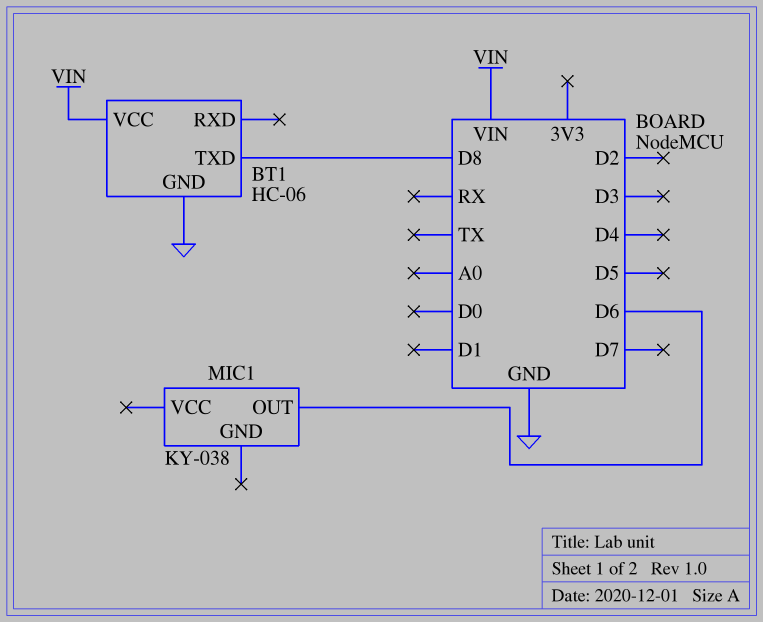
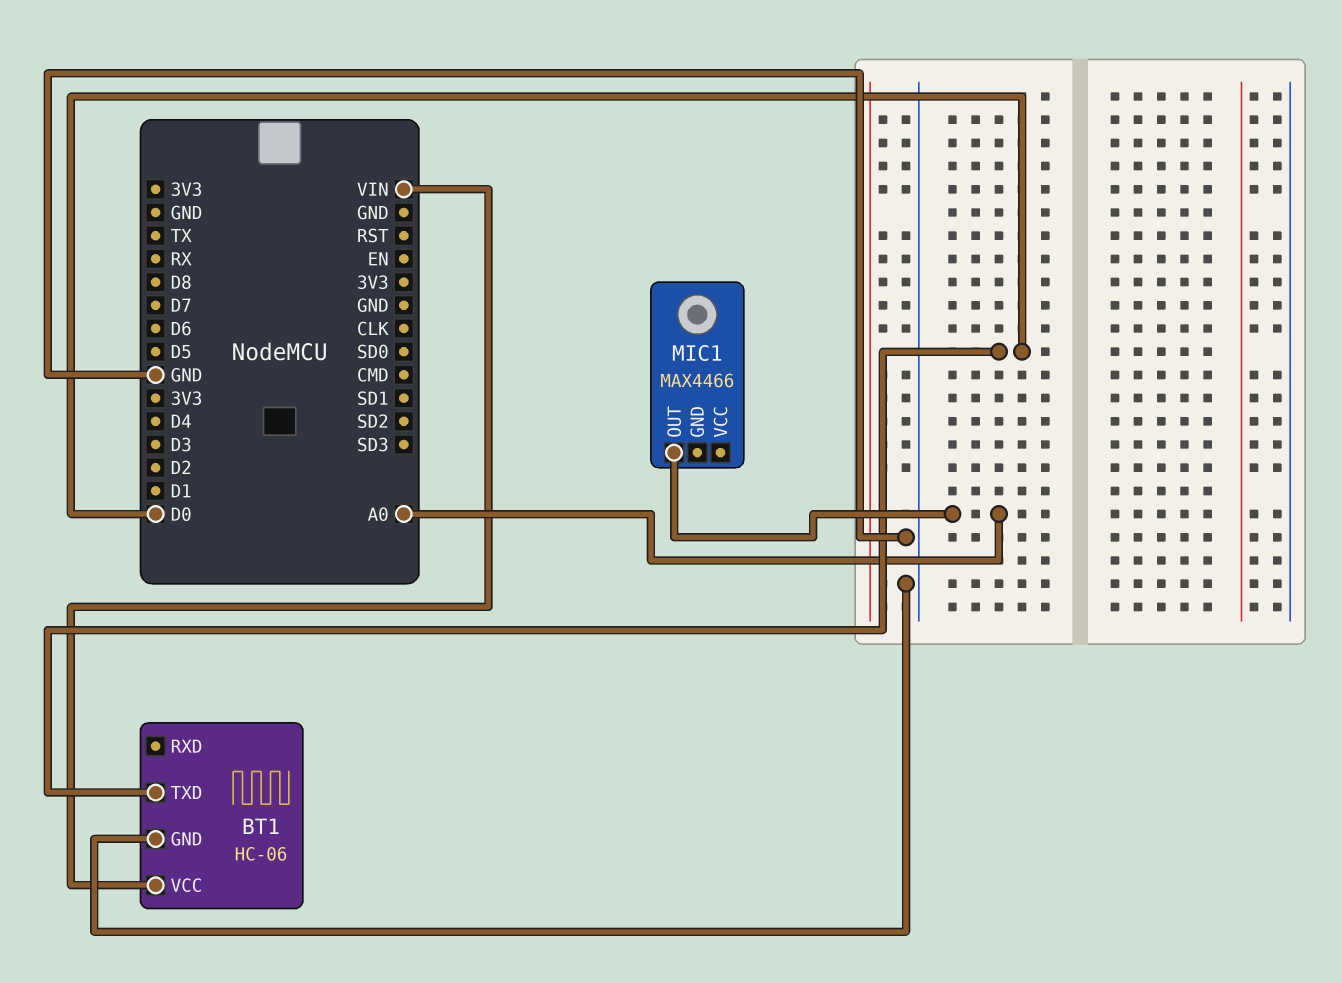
BT1 pin TXD: D8 -> D0
MIC1: KY-038 -> MAX4466
MIC1 pin OUT: D6 -> A0

